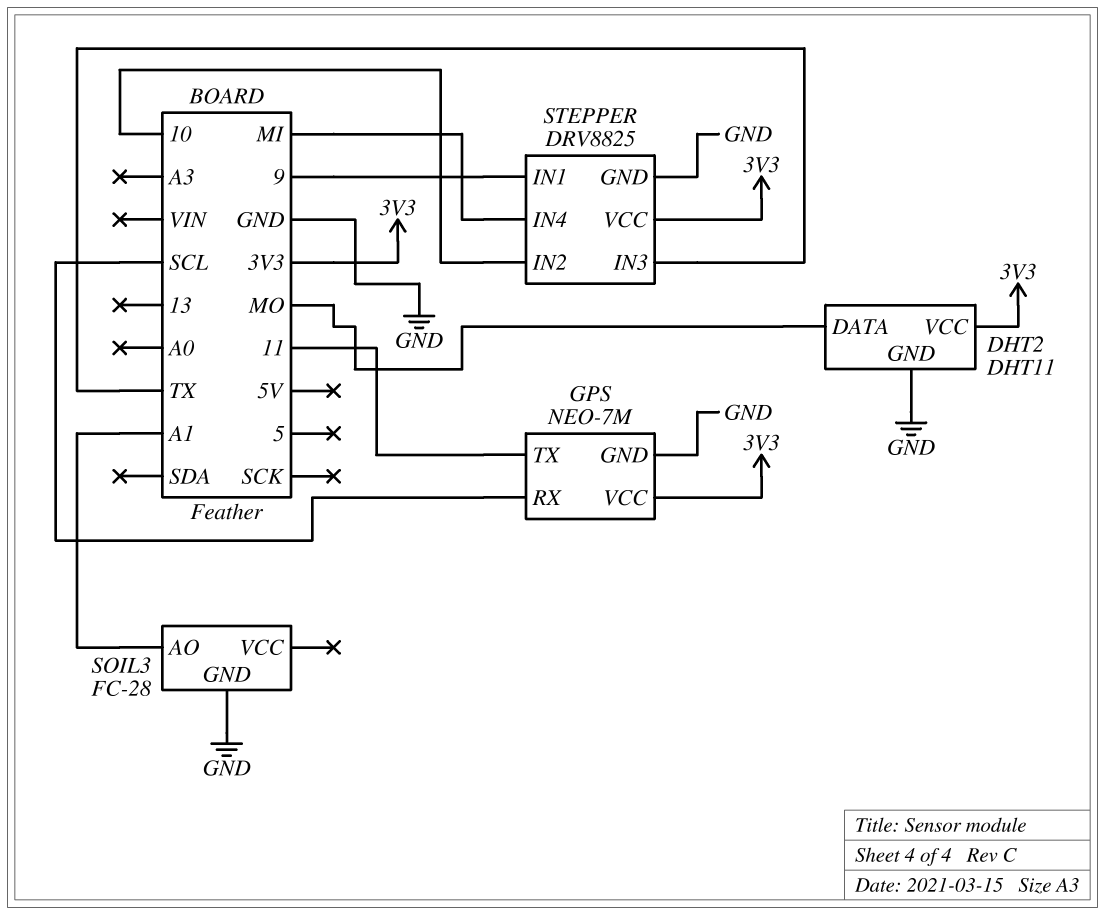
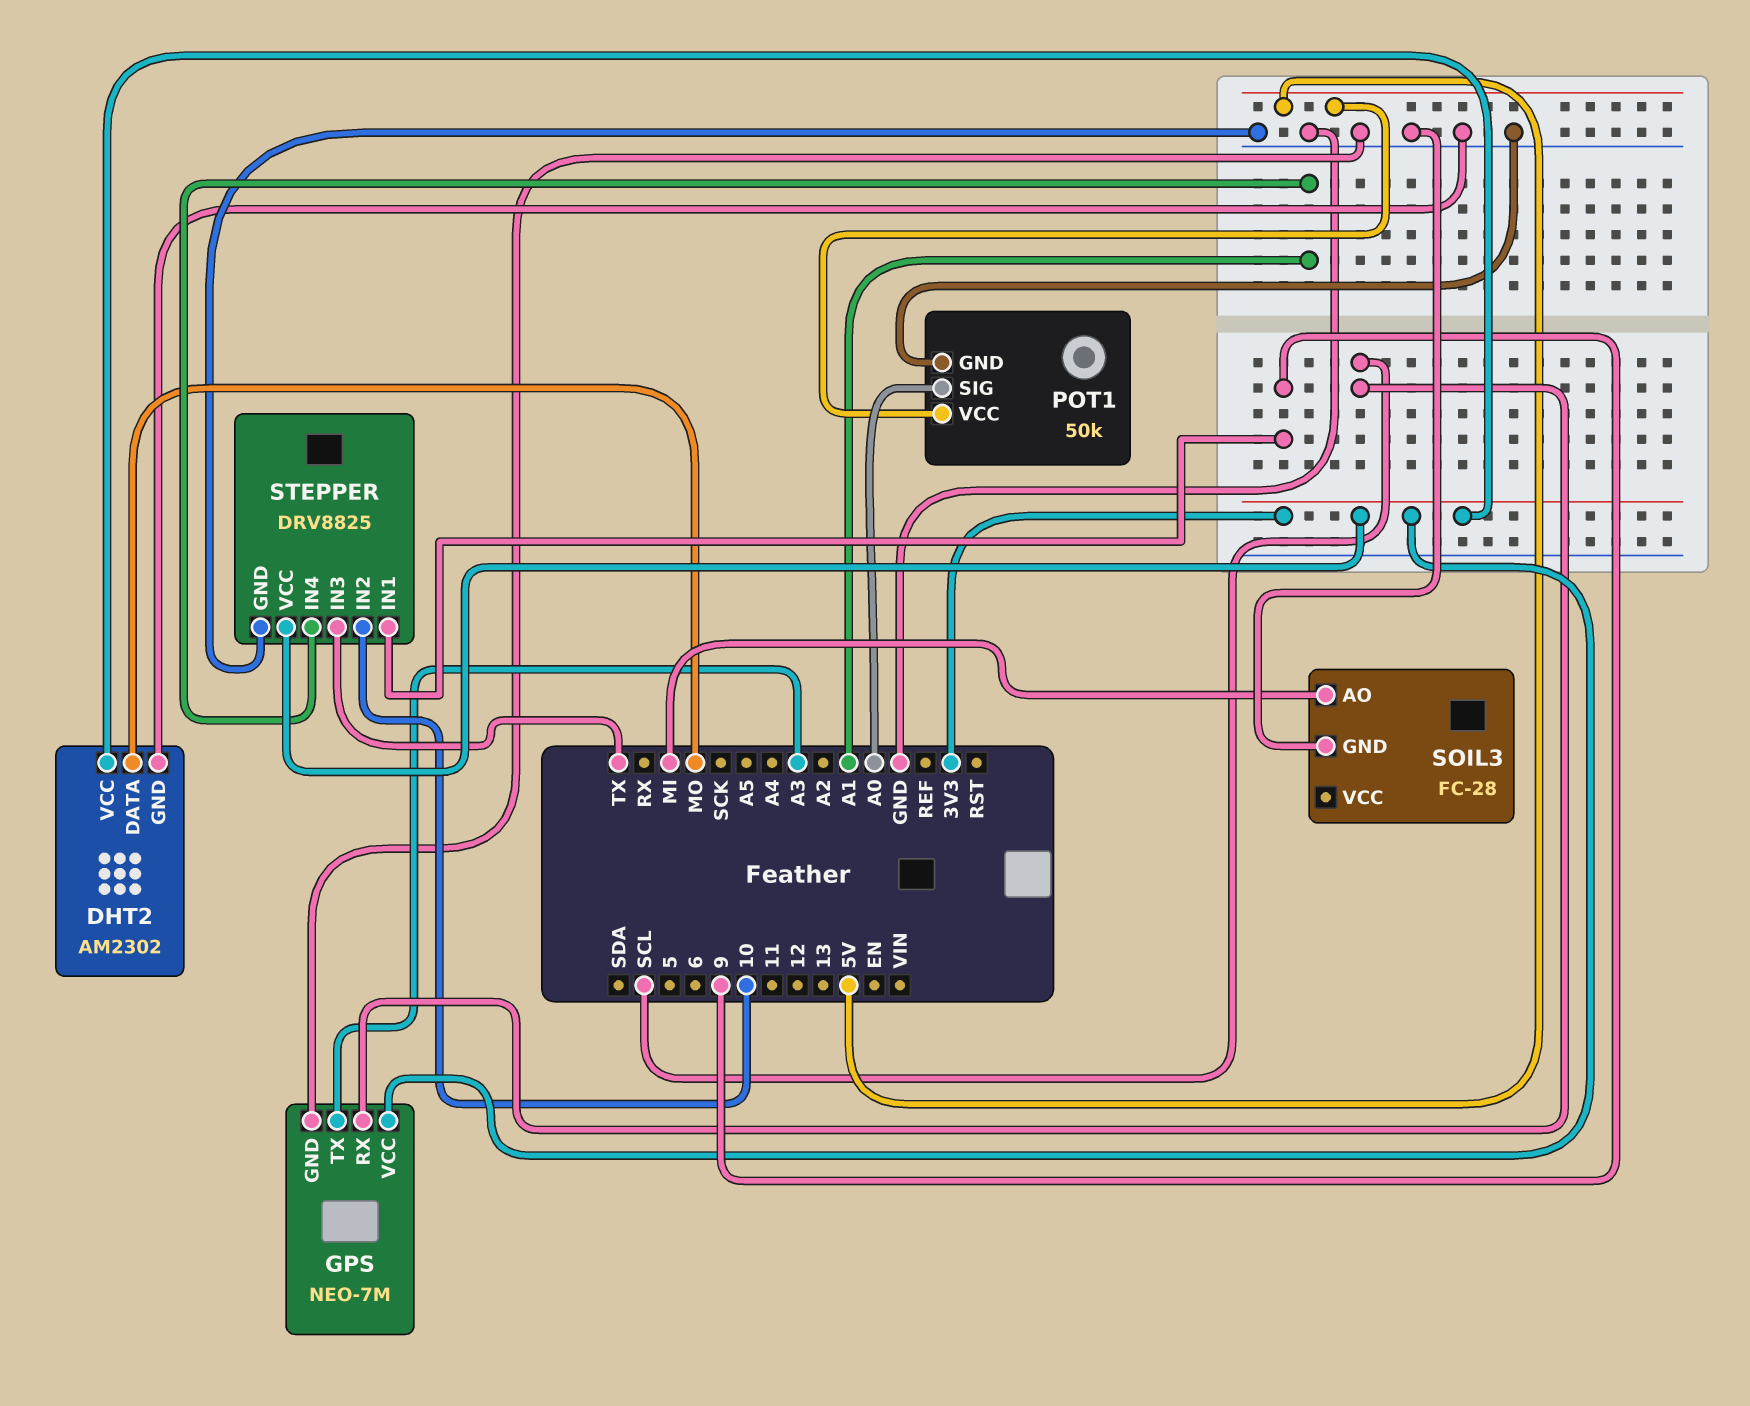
DHT2: DHT11 -> AM2302
GPS pin TX: 11 -> A3
POT1: none -> 50k
POT1 pin GND: none -> GND
POT1 pin SIG: none -> A0
POT1 pin VCC: none -> 5V
SOIL3 pin AO: A1 -> MI
STEPPER pin IN4: MI -> A1

